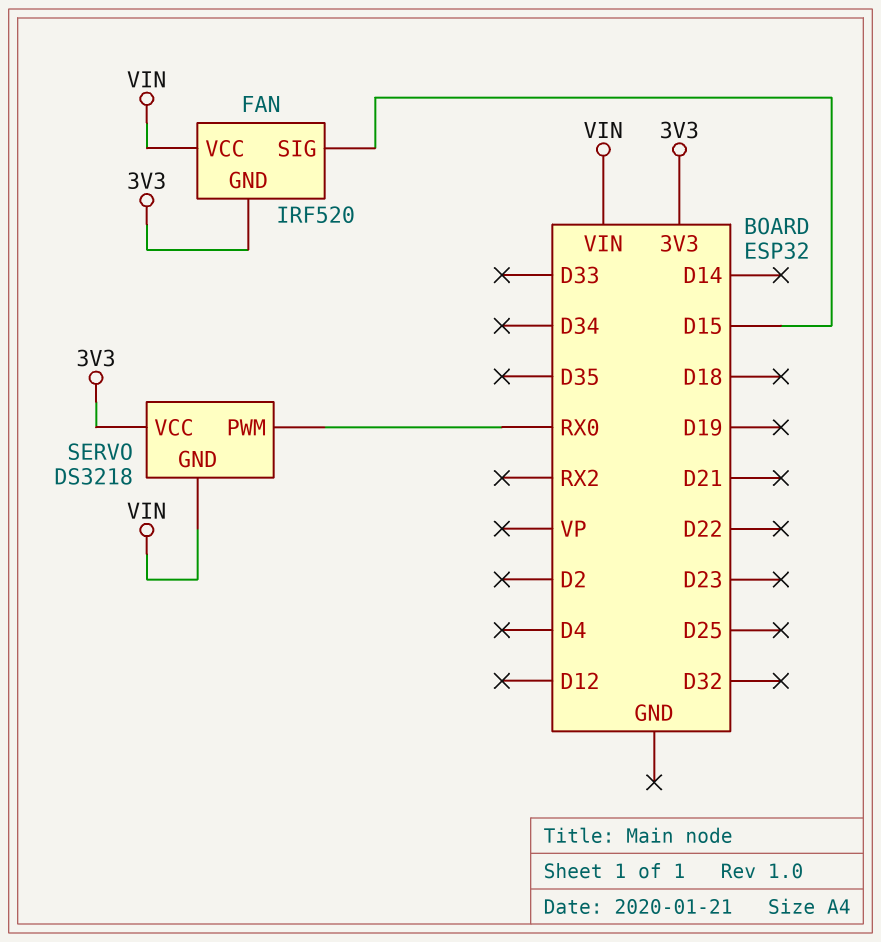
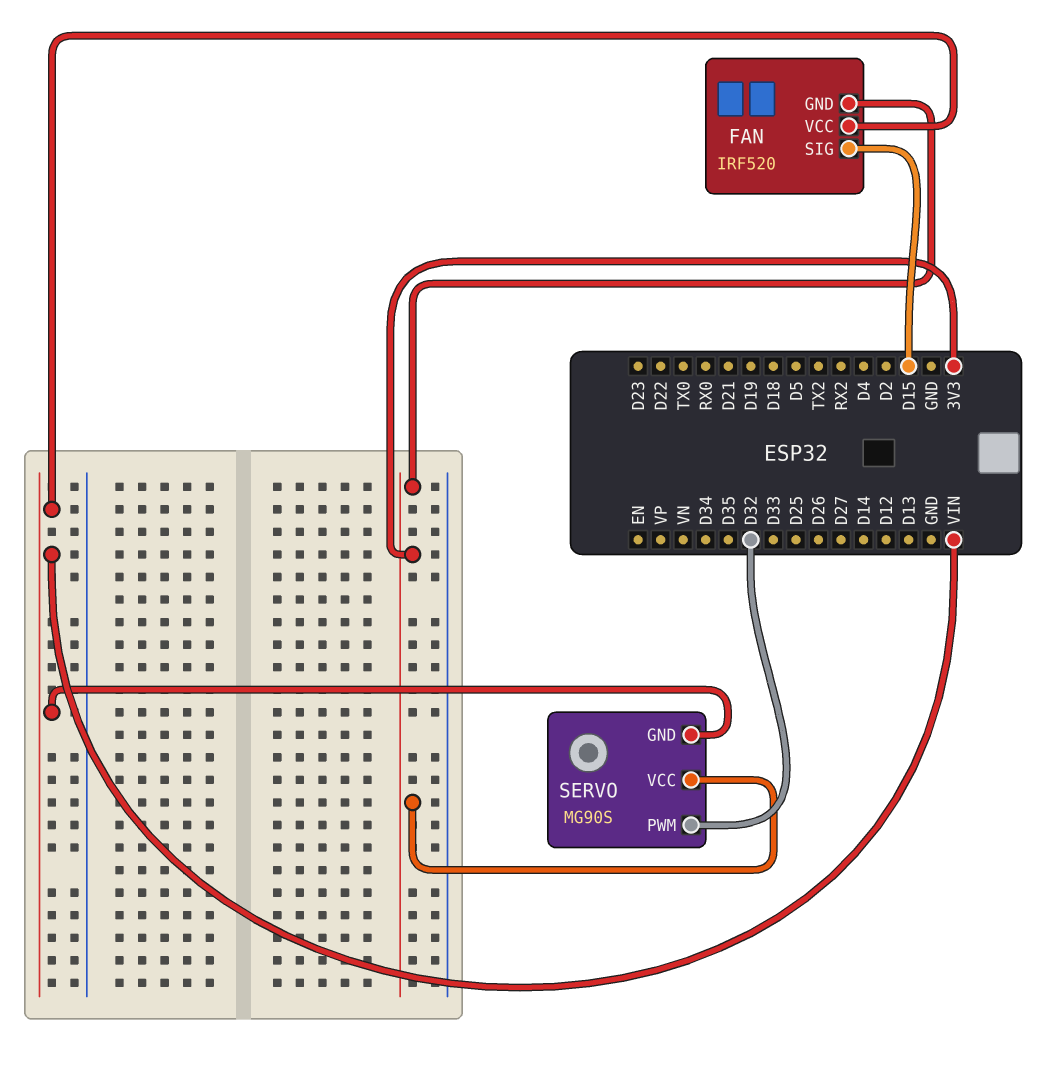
SERVO: DS3218 -> MG90S
SERVO pin PWM: RX0 -> D32

